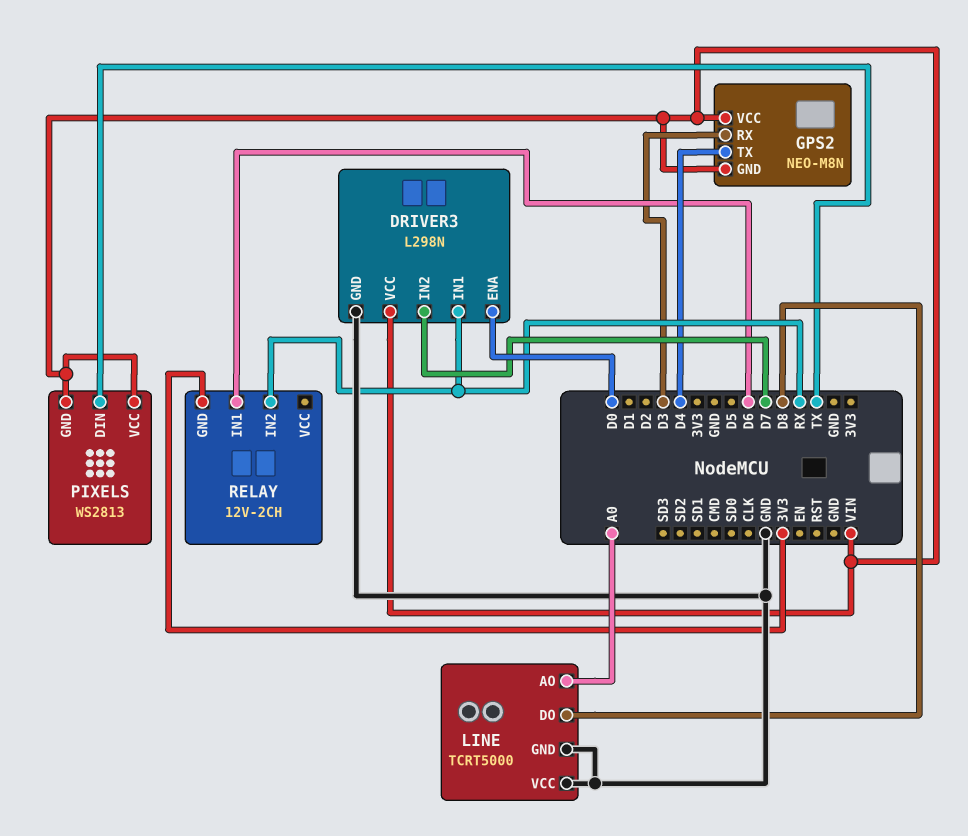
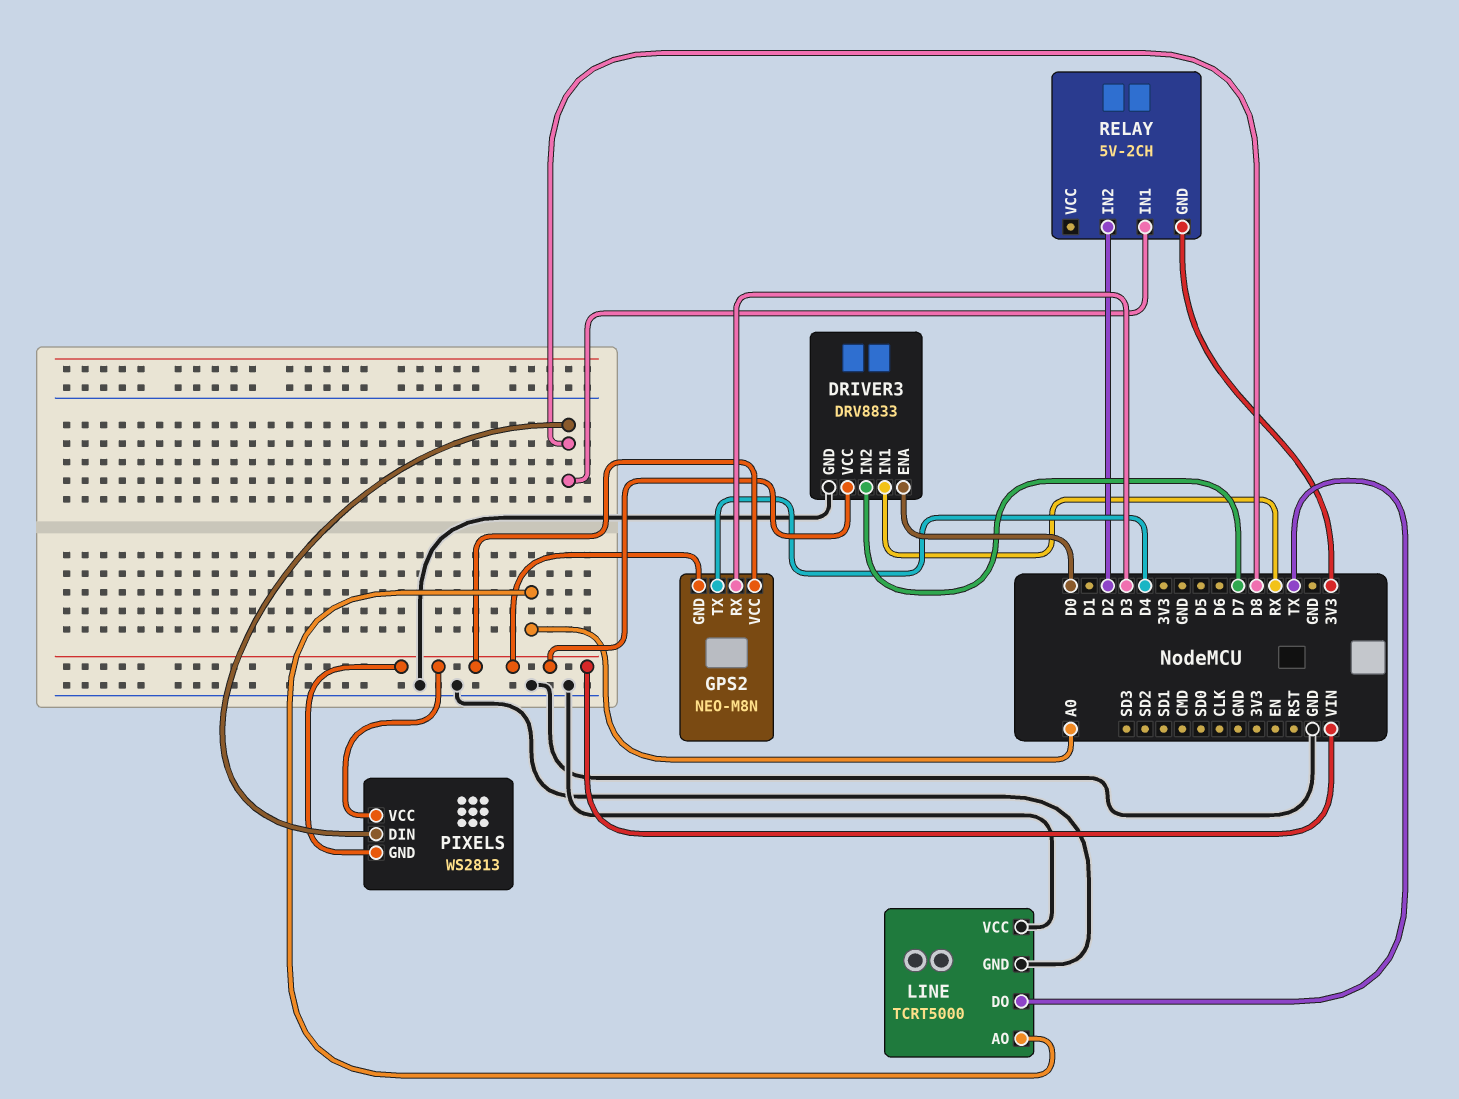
DRIVER3: L298N -> DRV8833
LINE pin DO: D8 -> TX
PIXELS pin DIN: TX -> D8
RELAY: 12V-2CH -> 5V-2CH
RELAY pin IN1: D6 -> D8
RELAY pin IN2: RX -> D2

